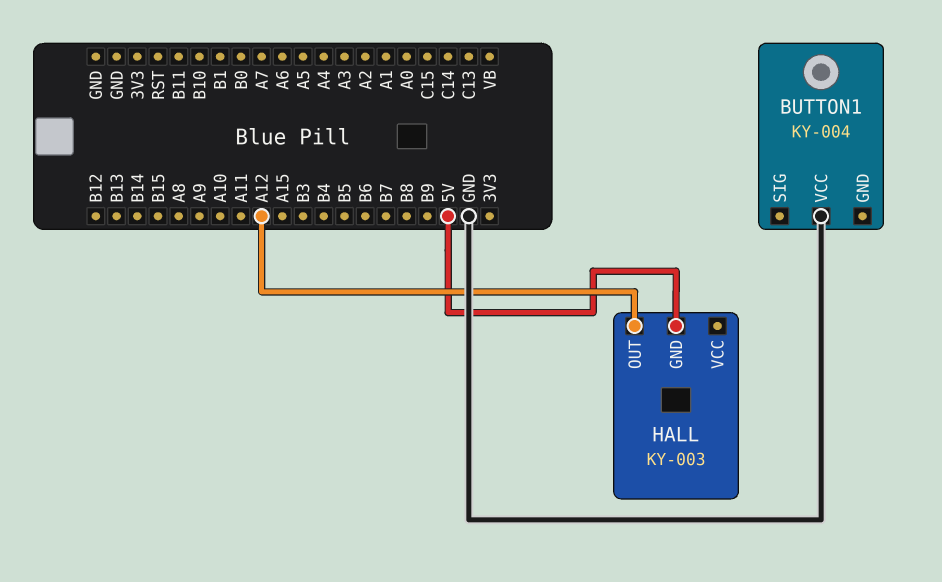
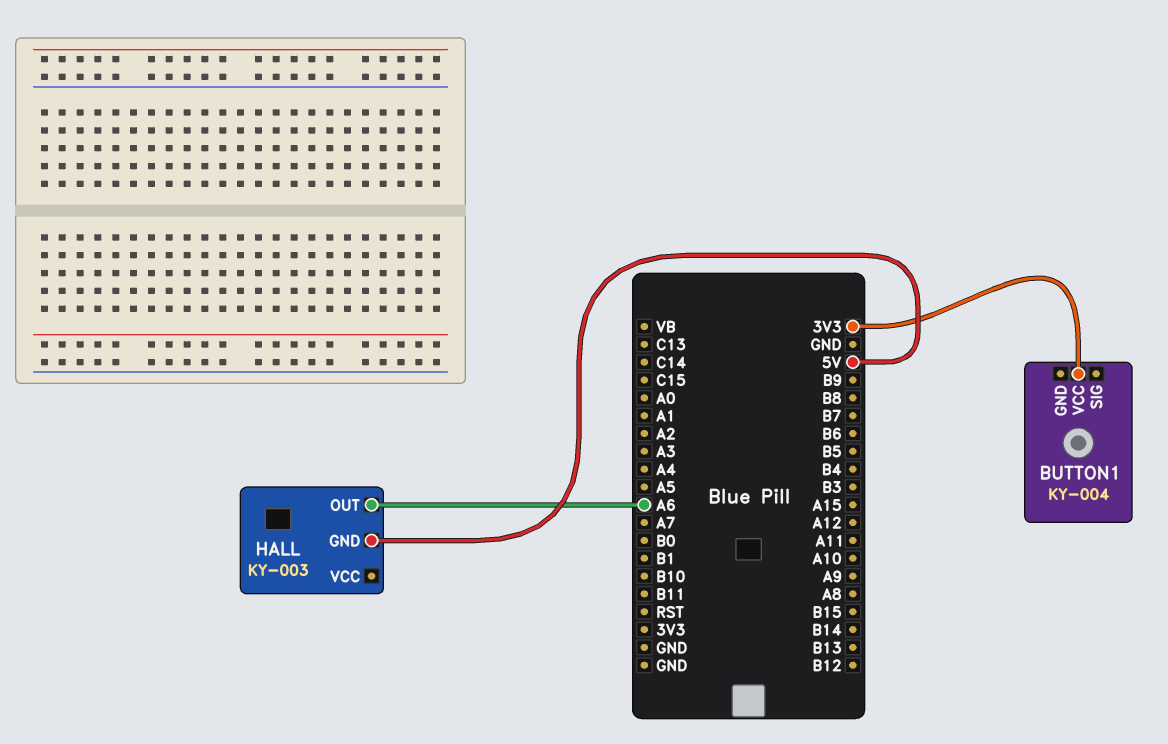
BUTTON1 pin VCC: GND -> 3V3
HALL pin OUT: A12 -> A6

